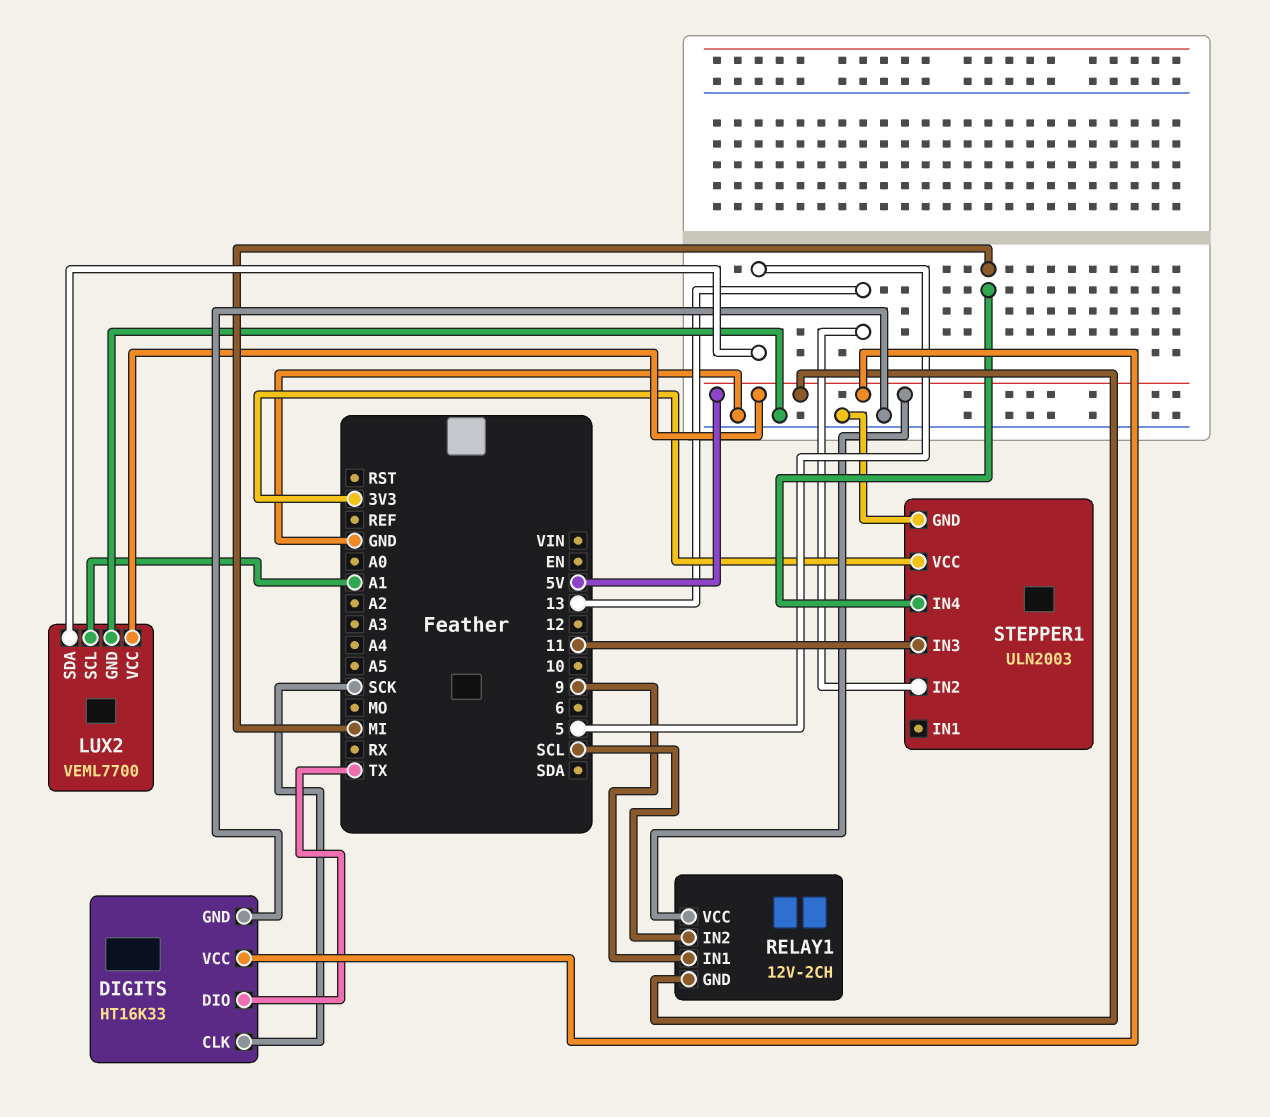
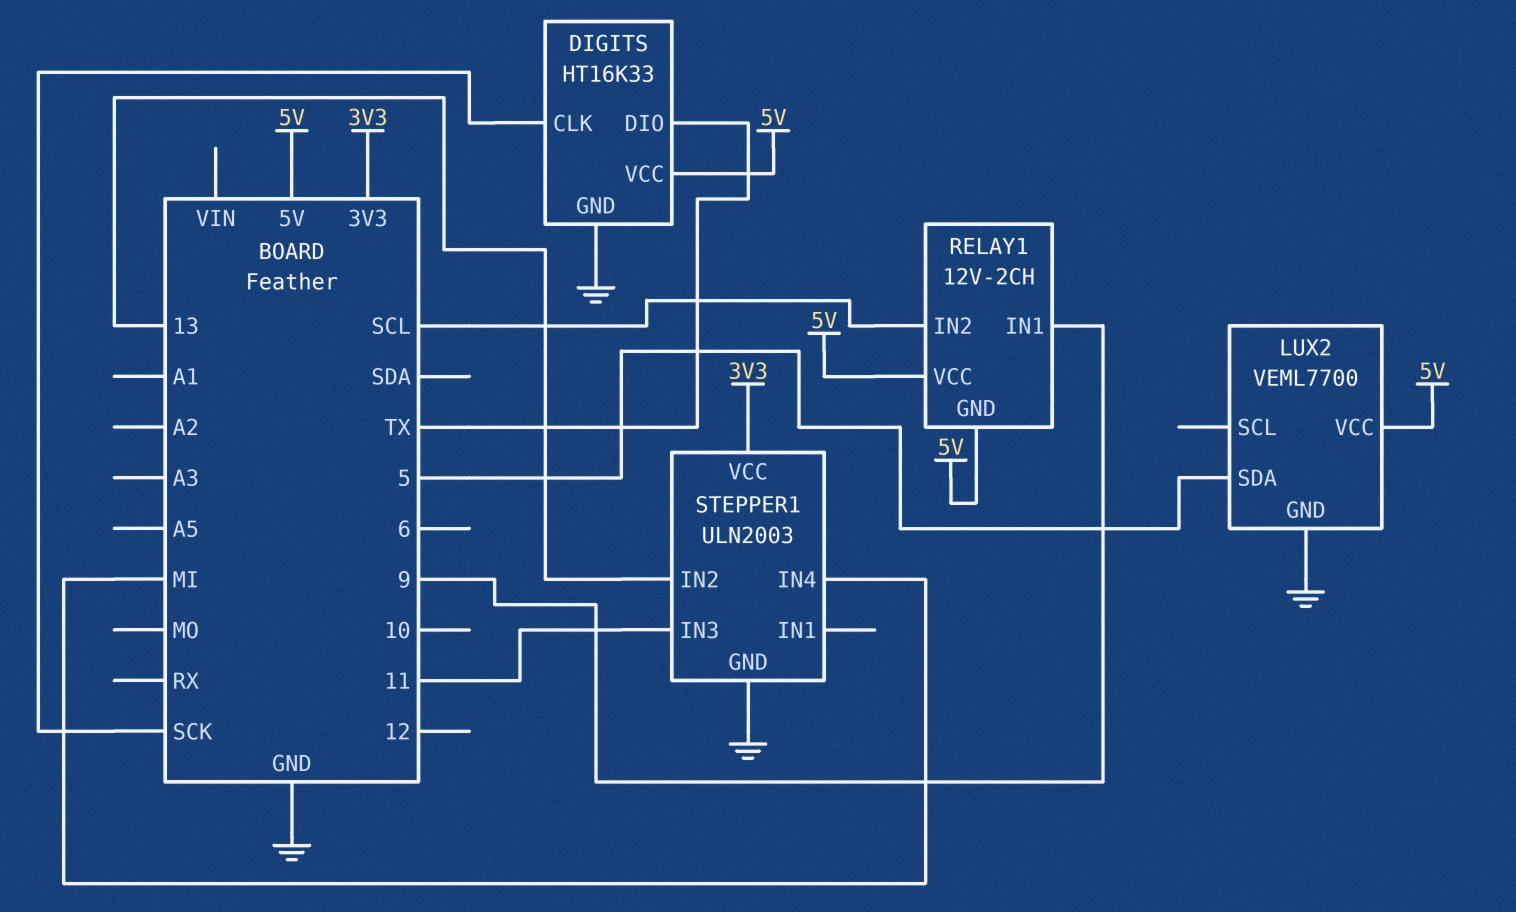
LUX2 pin SCL: A1 -> none

